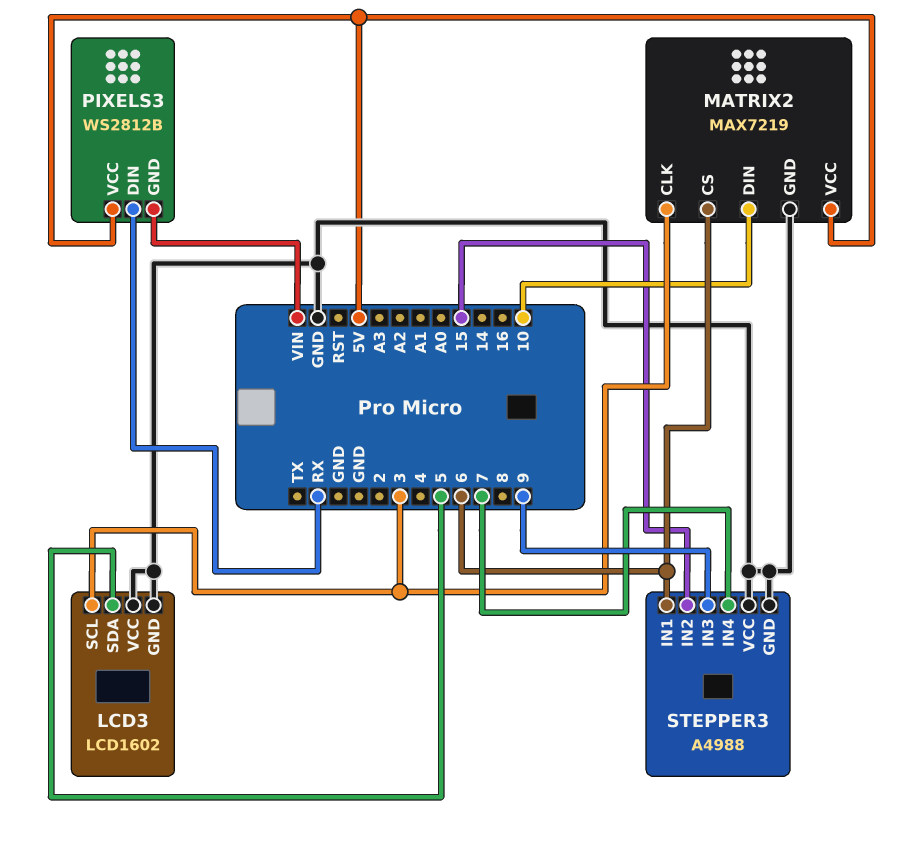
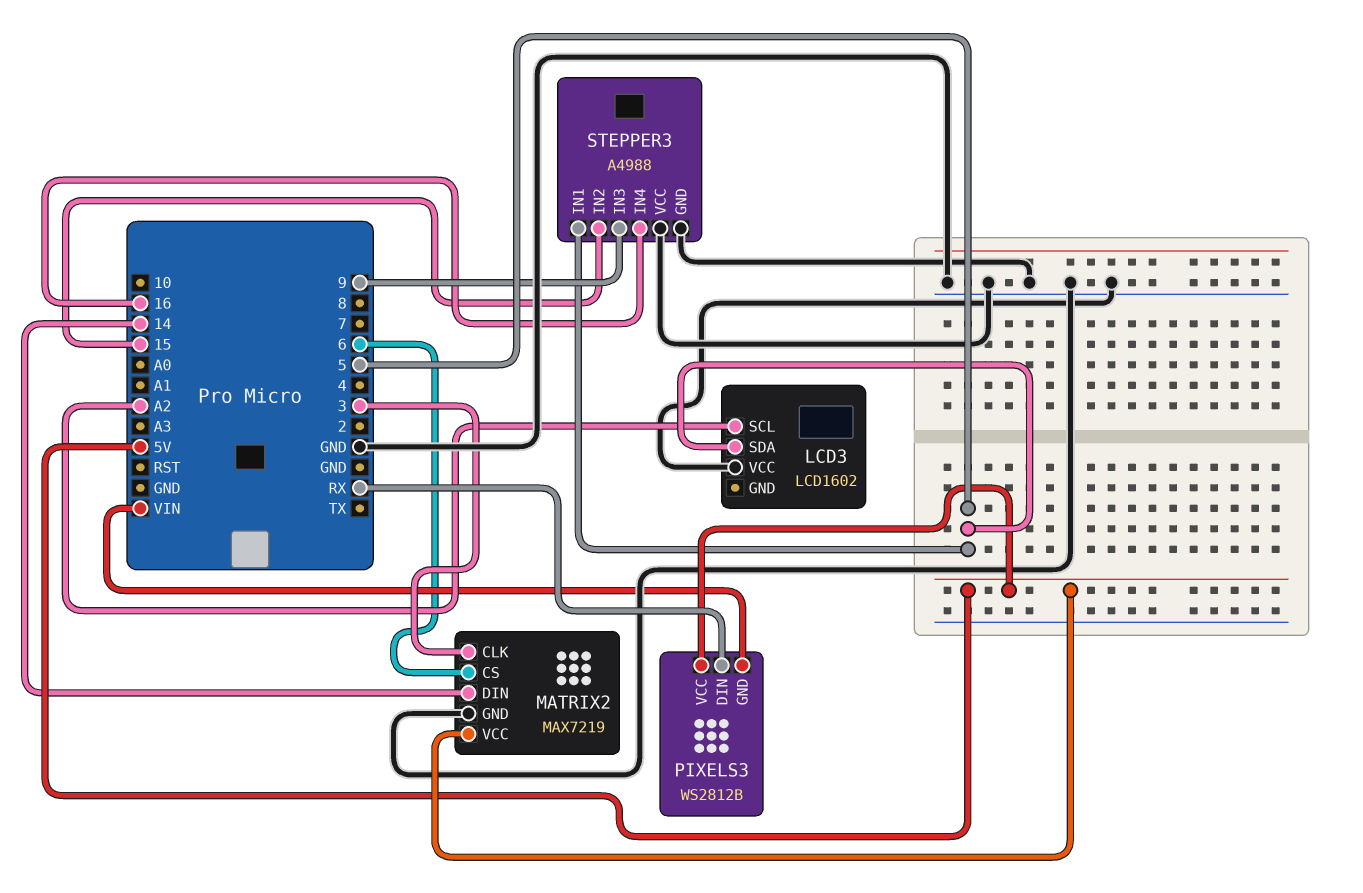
LCD3 pin GND: GND -> none
LCD3 pin SCL: 3 -> A2
MATRIX2 pin DIN: 10 -> 14
STEPPER3 pin IN1: 6 -> 5
STEPPER3 pin IN4: 7 -> 16

